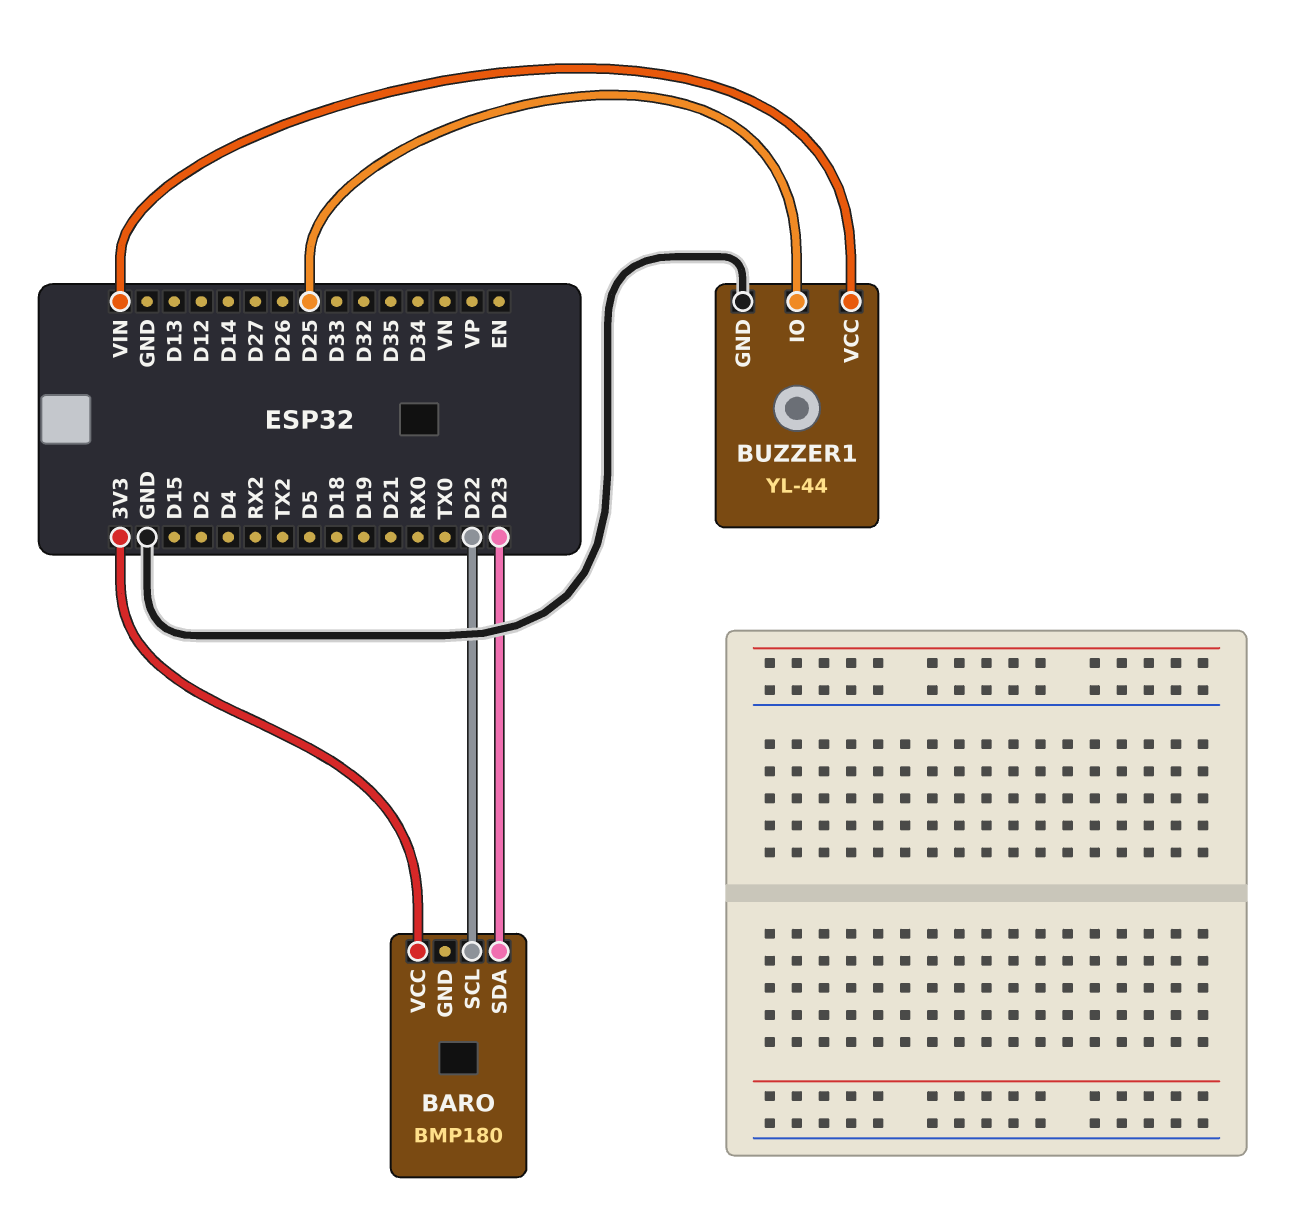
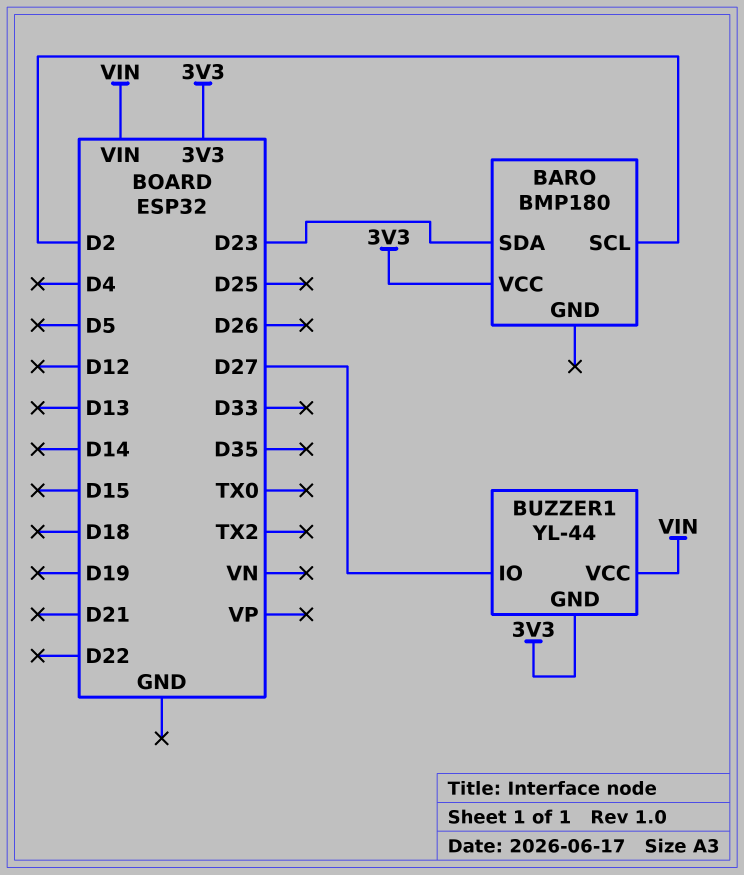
BARO pin SCL: D22 -> D2
BUZZER1 pin GND: GND -> 3V3
BUZZER1 pin IO: D25 -> D27

